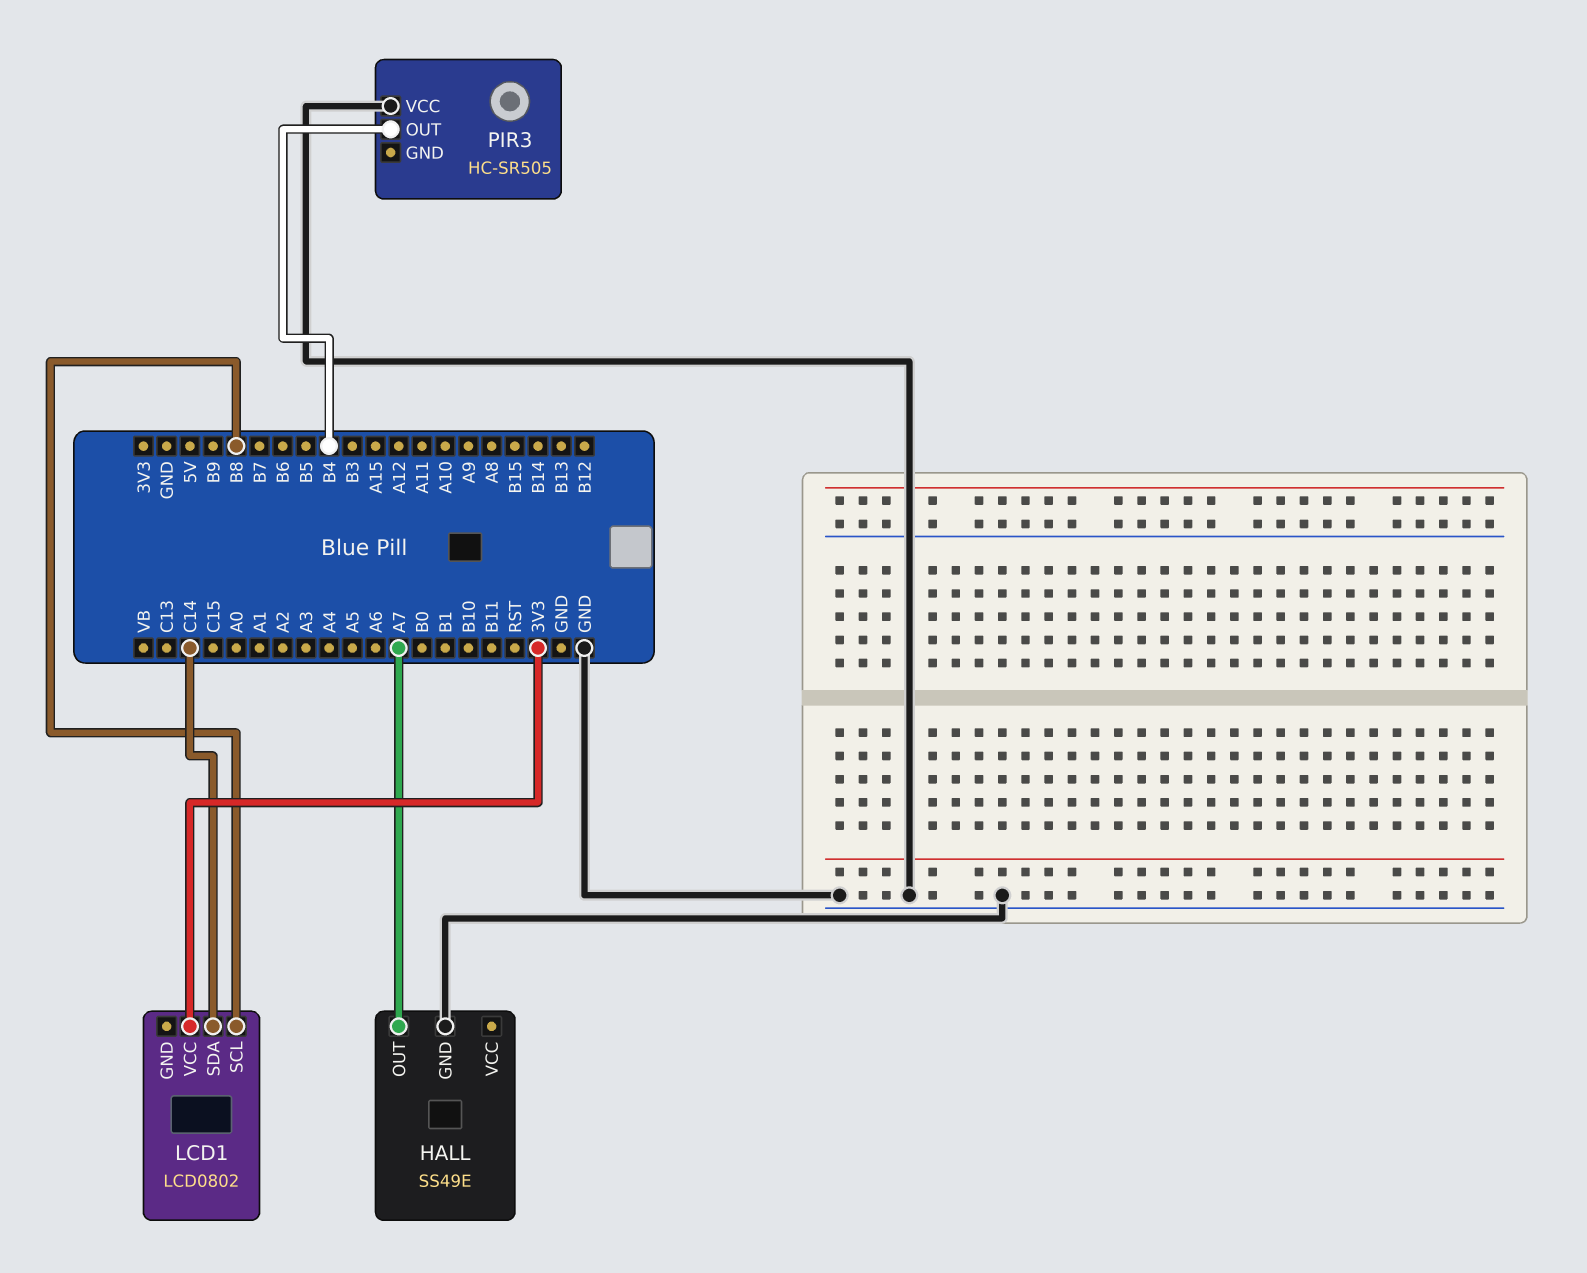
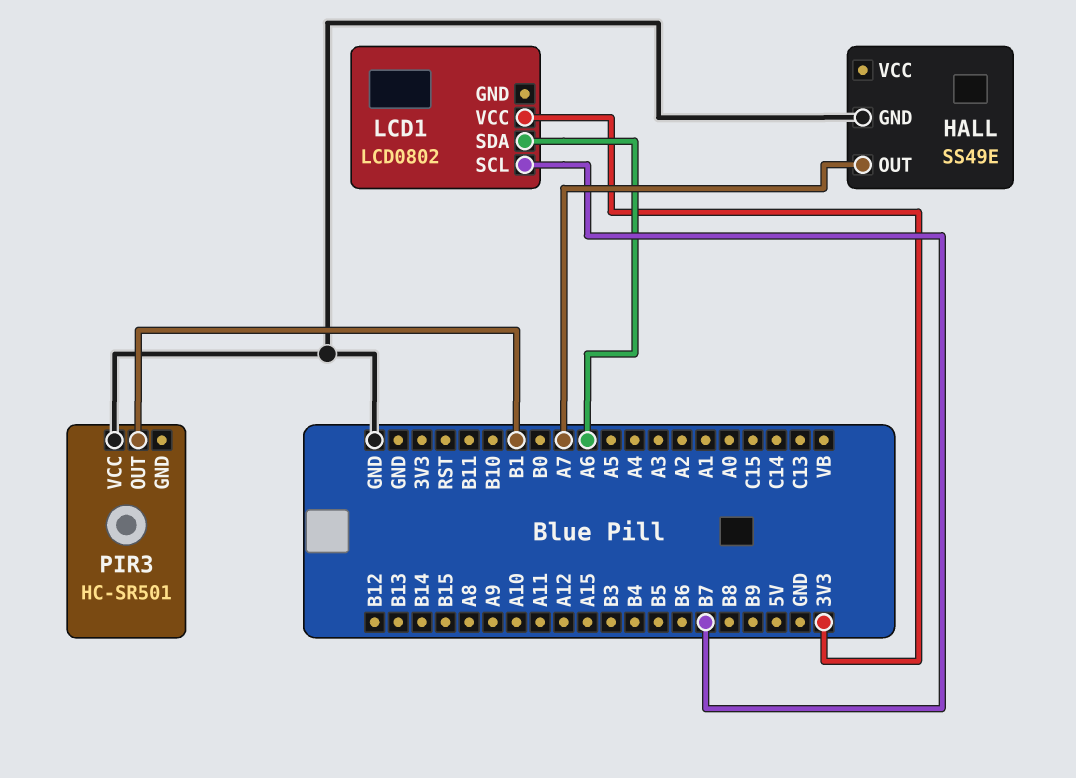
LCD1 pin SCL: B8 -> B7
LCD1 pin SDA: C14 -> A6
PIR3: HC-SR505 -> HC-SR501
PIR3 pin OUT: B4 -> B1

